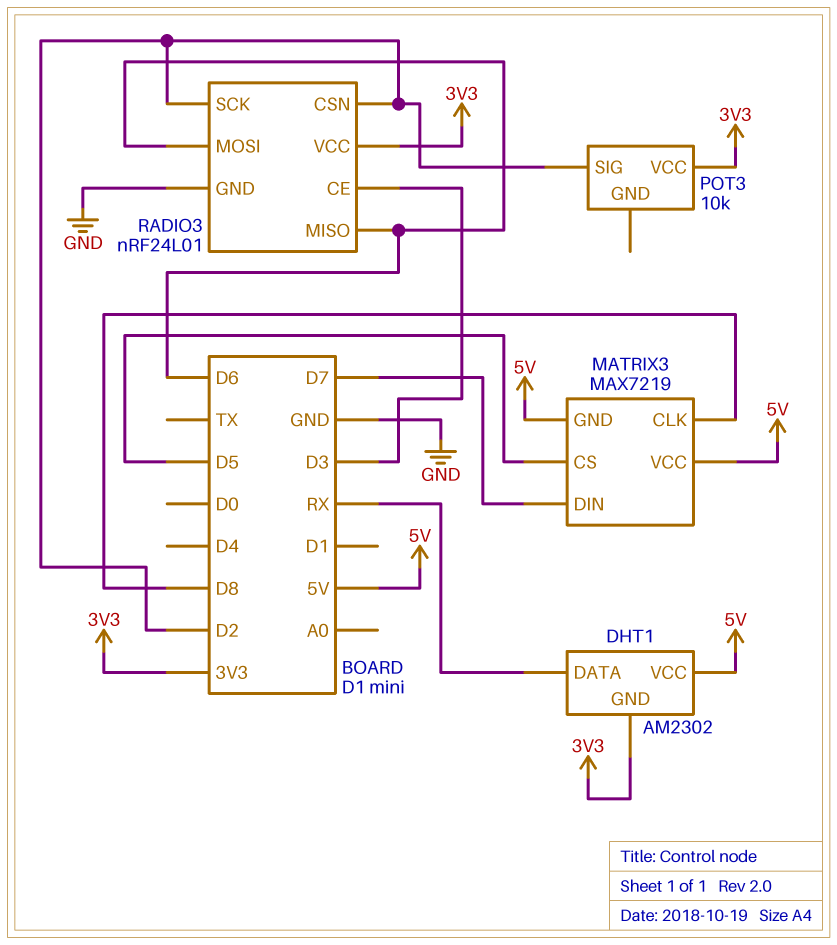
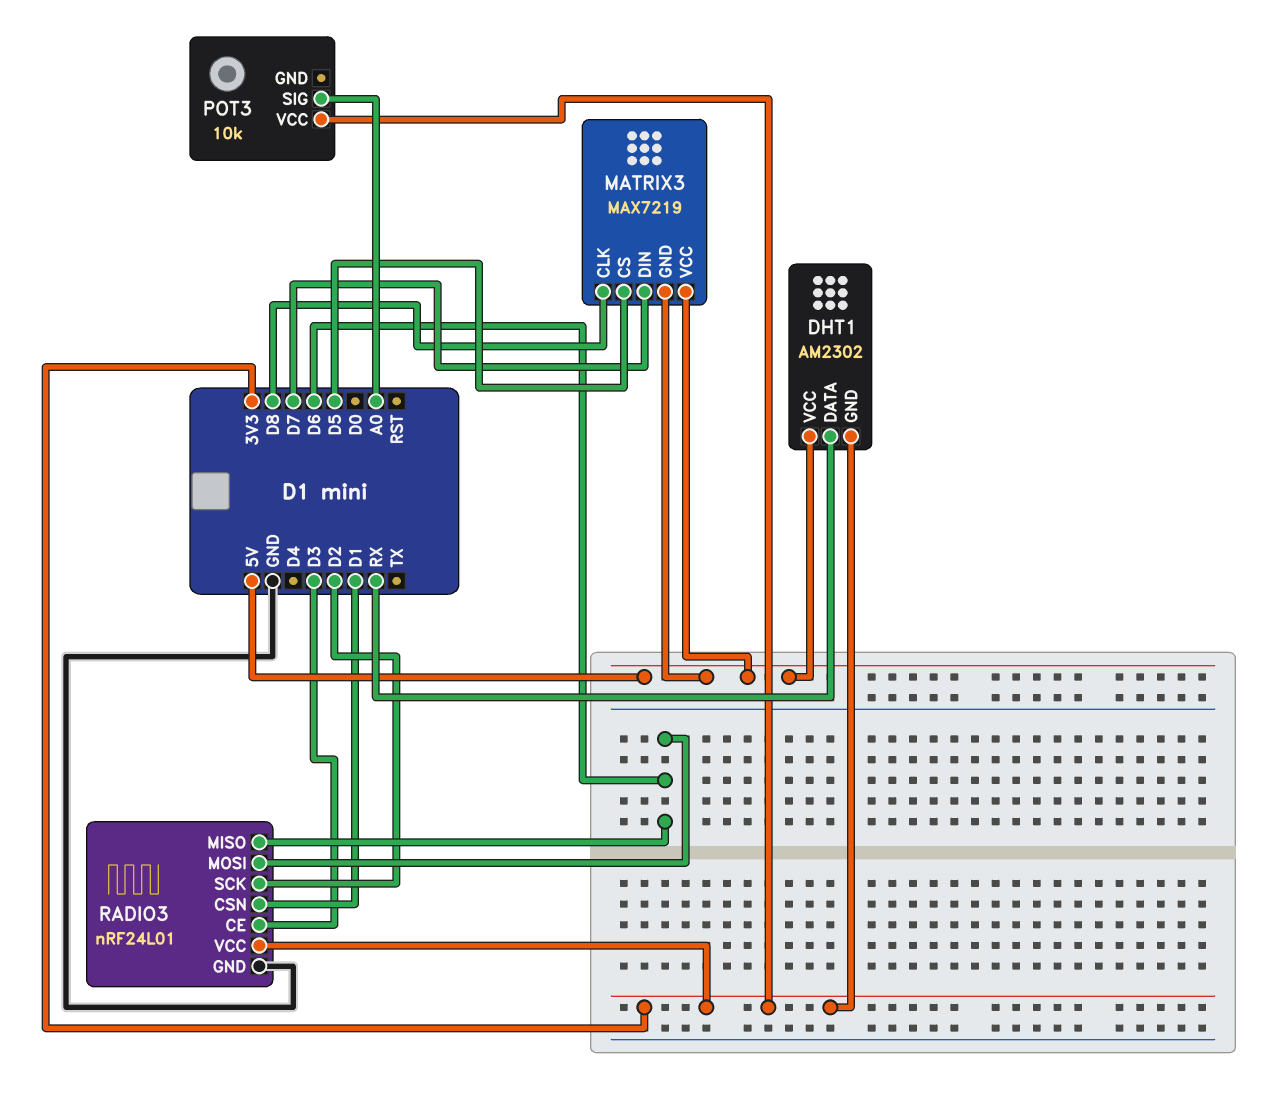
POT3 pin SIG: D2 -> A0
RADIO3 pin CSN: D2 -> D1

